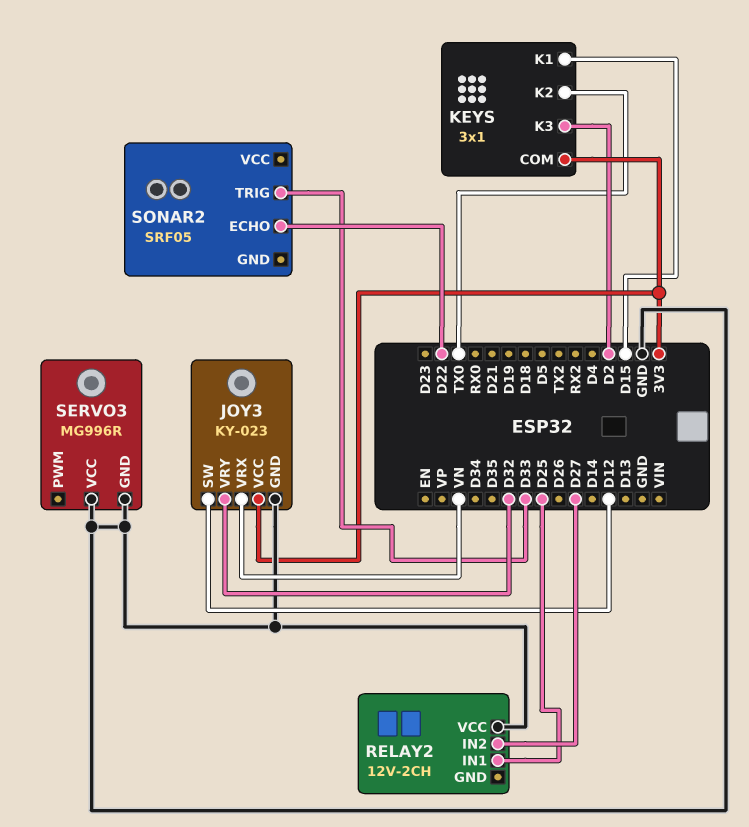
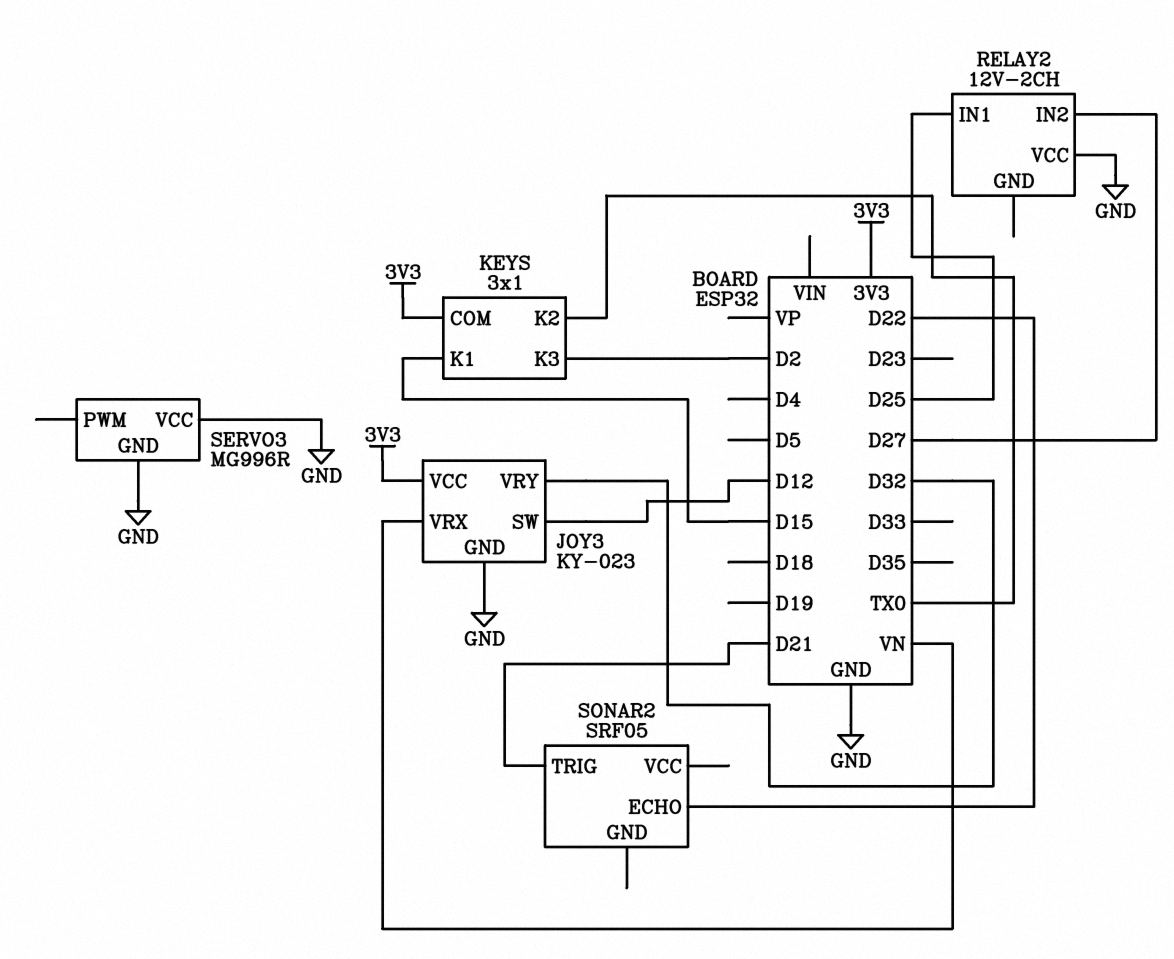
SONAR2 pin TRIG: D33 -> D21

